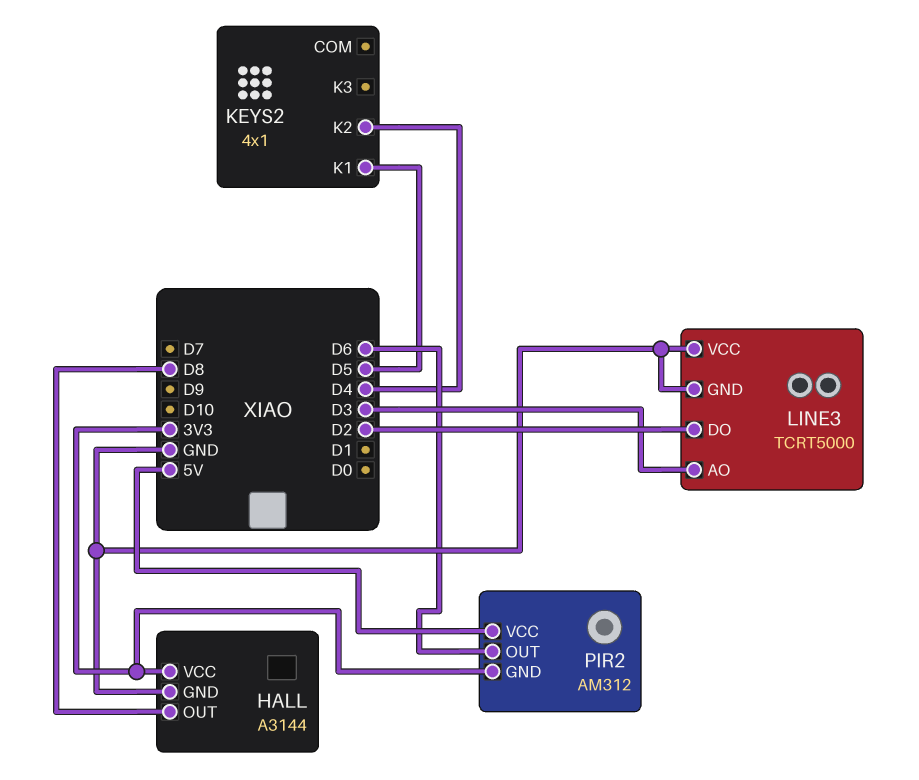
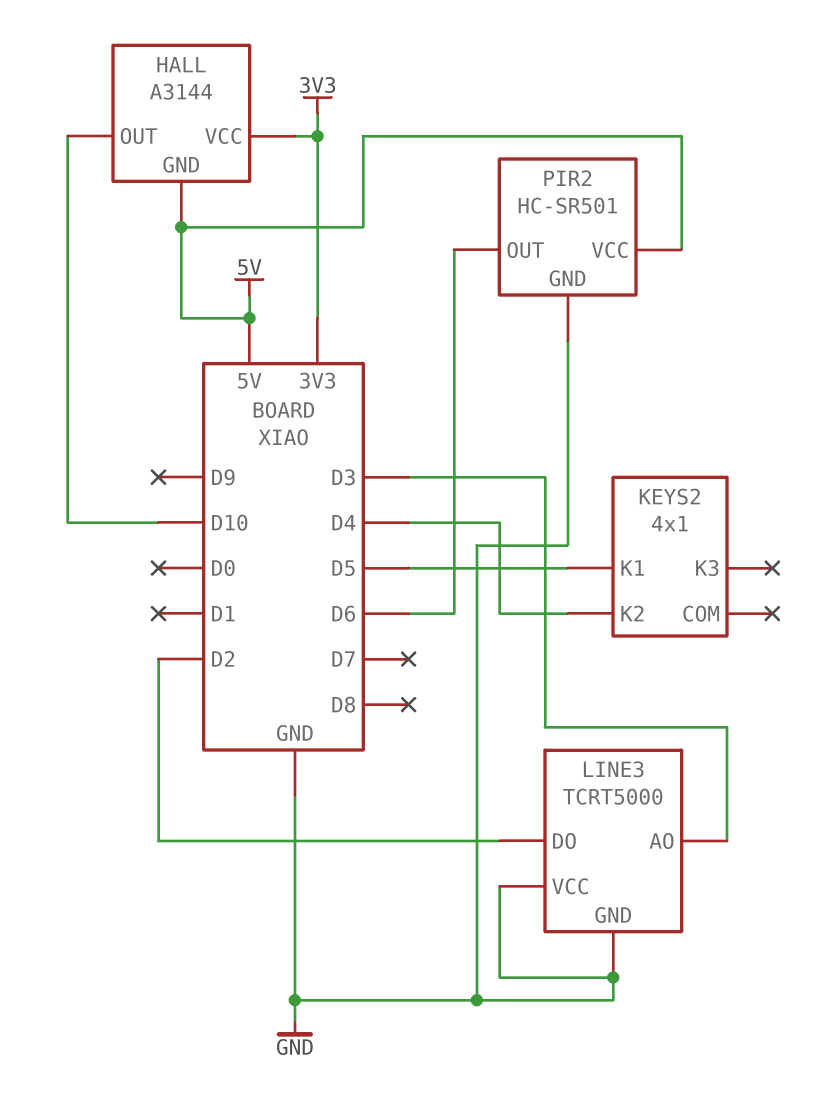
HALL pin GND: GND -> 5V
HALL pin OUT: D8 -> D10
PIR2: AM312 -> HC-SR501
PIR2 pin GND: 3V3 -> GND

